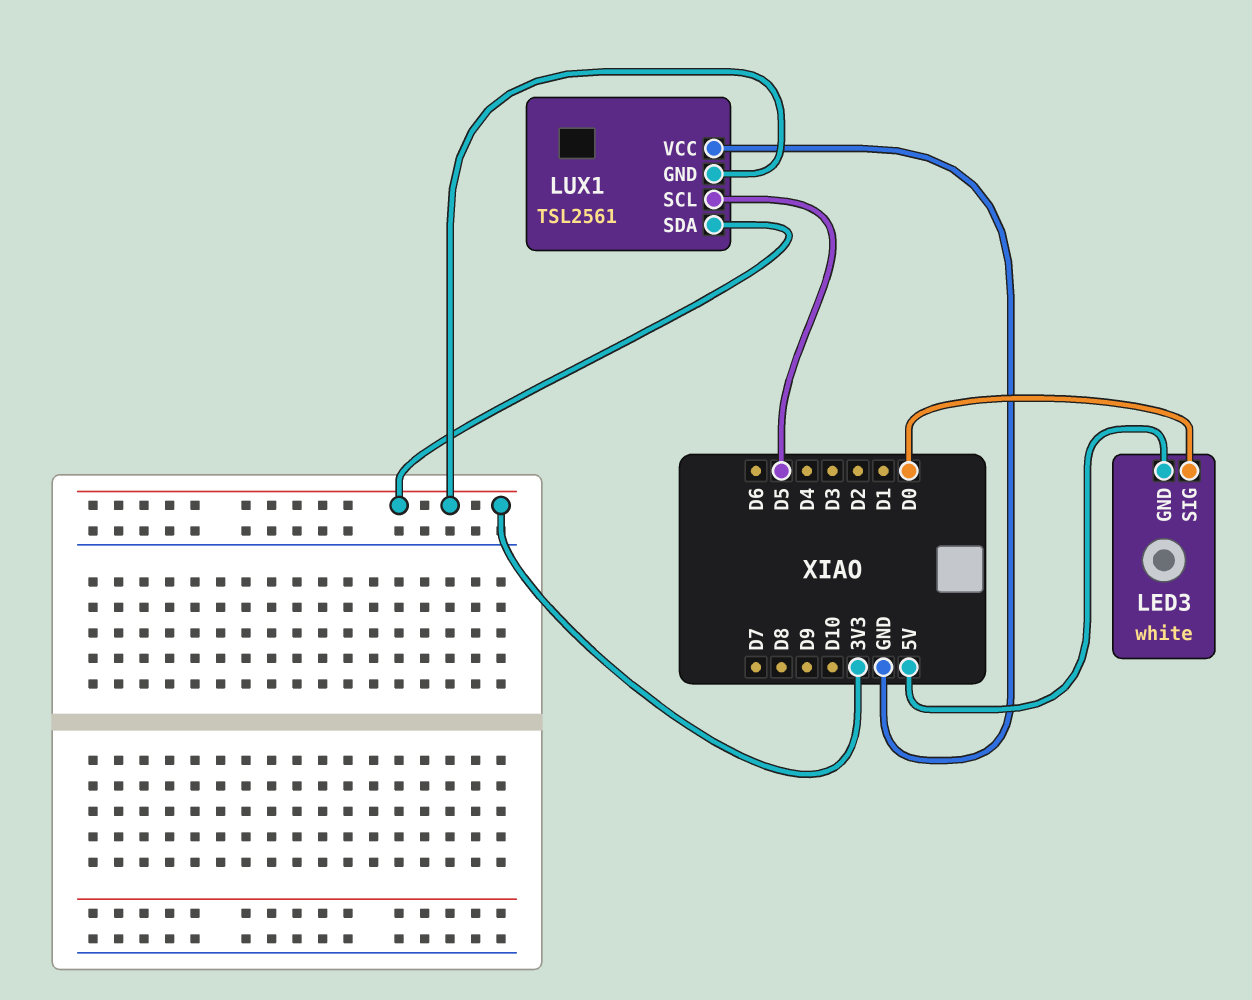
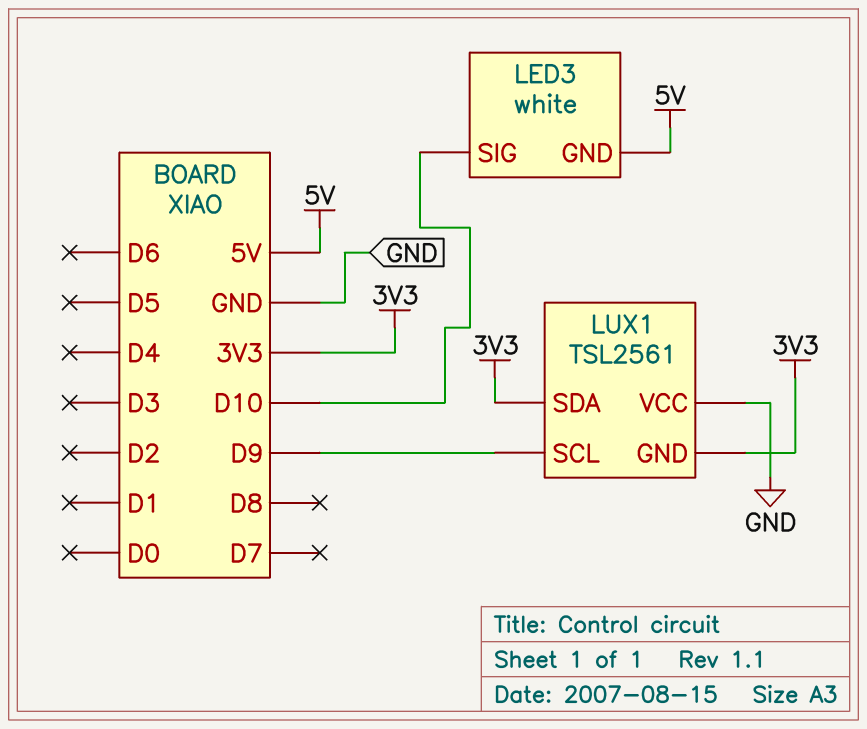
LED3 pin SIG: D0 -> D10
LUX1 pin SCL: D5 -> D9

